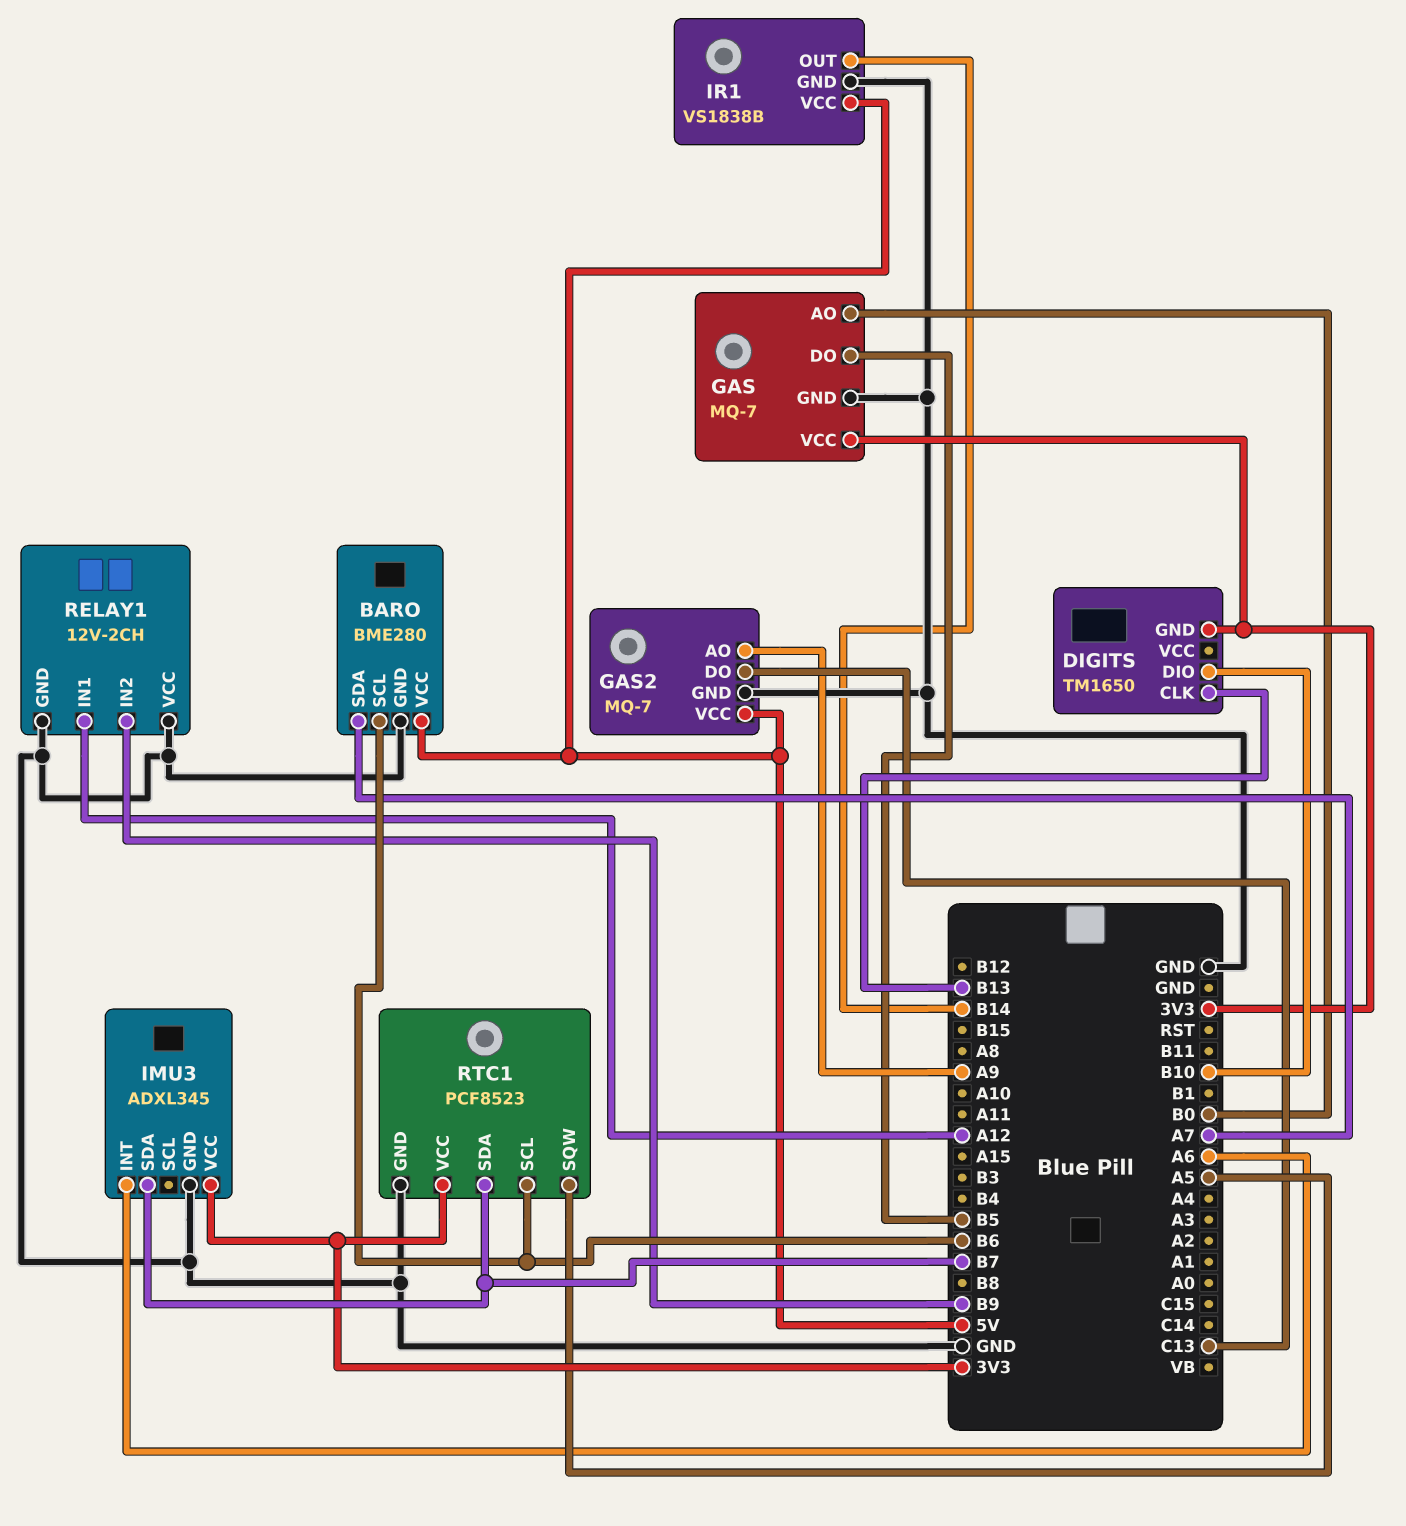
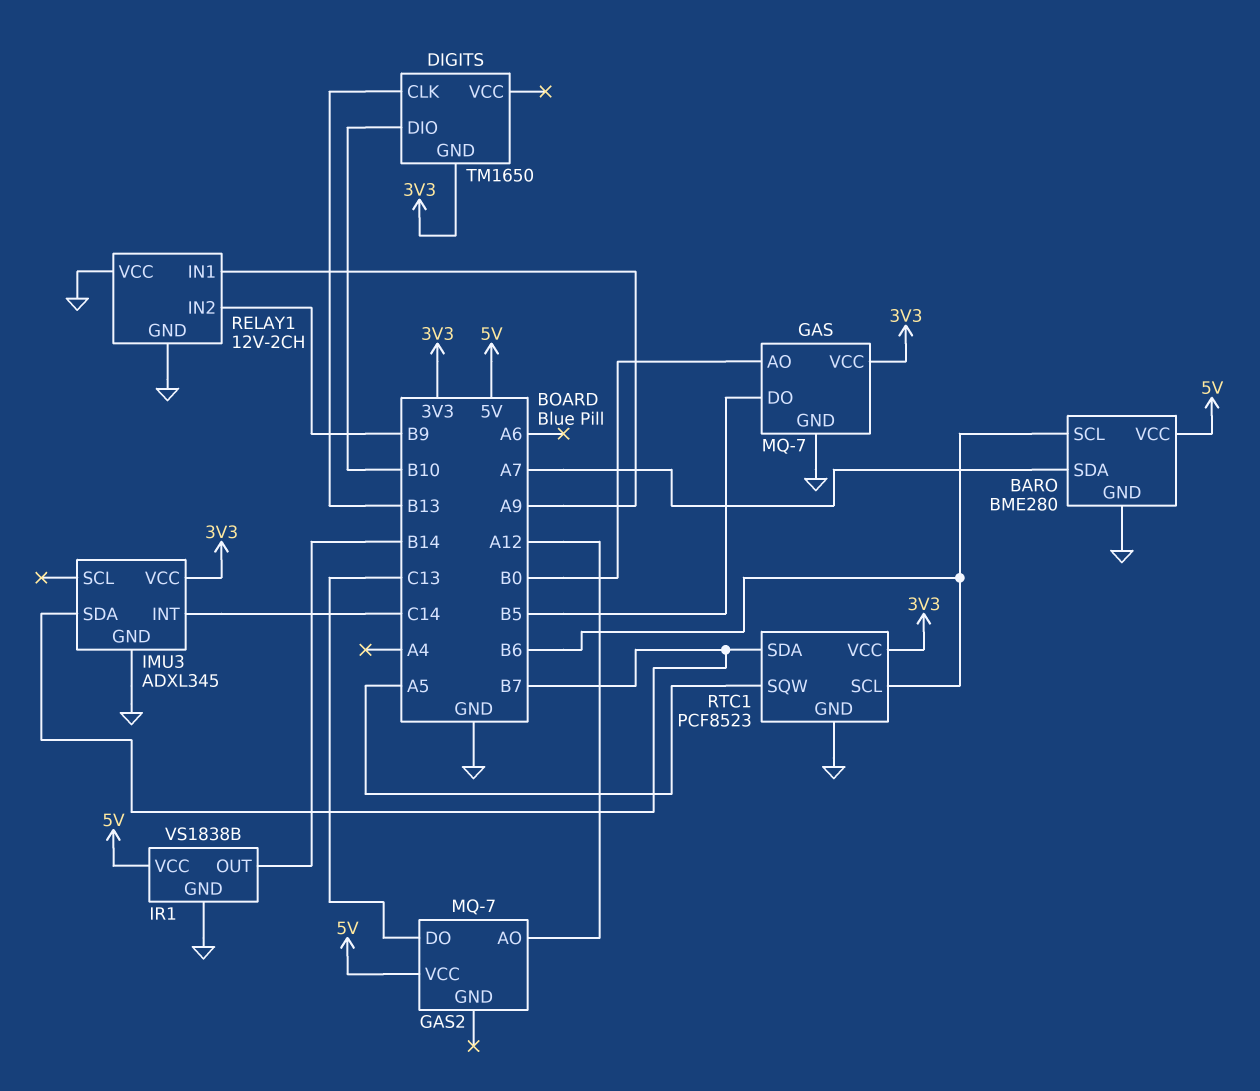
GAS2 pin AO: A9 -> A12
GAS2 pin GND: GND -> none
IMU3 pin INT: A6 -> C14
RELAY1 pin IN1: A12 -> A9

